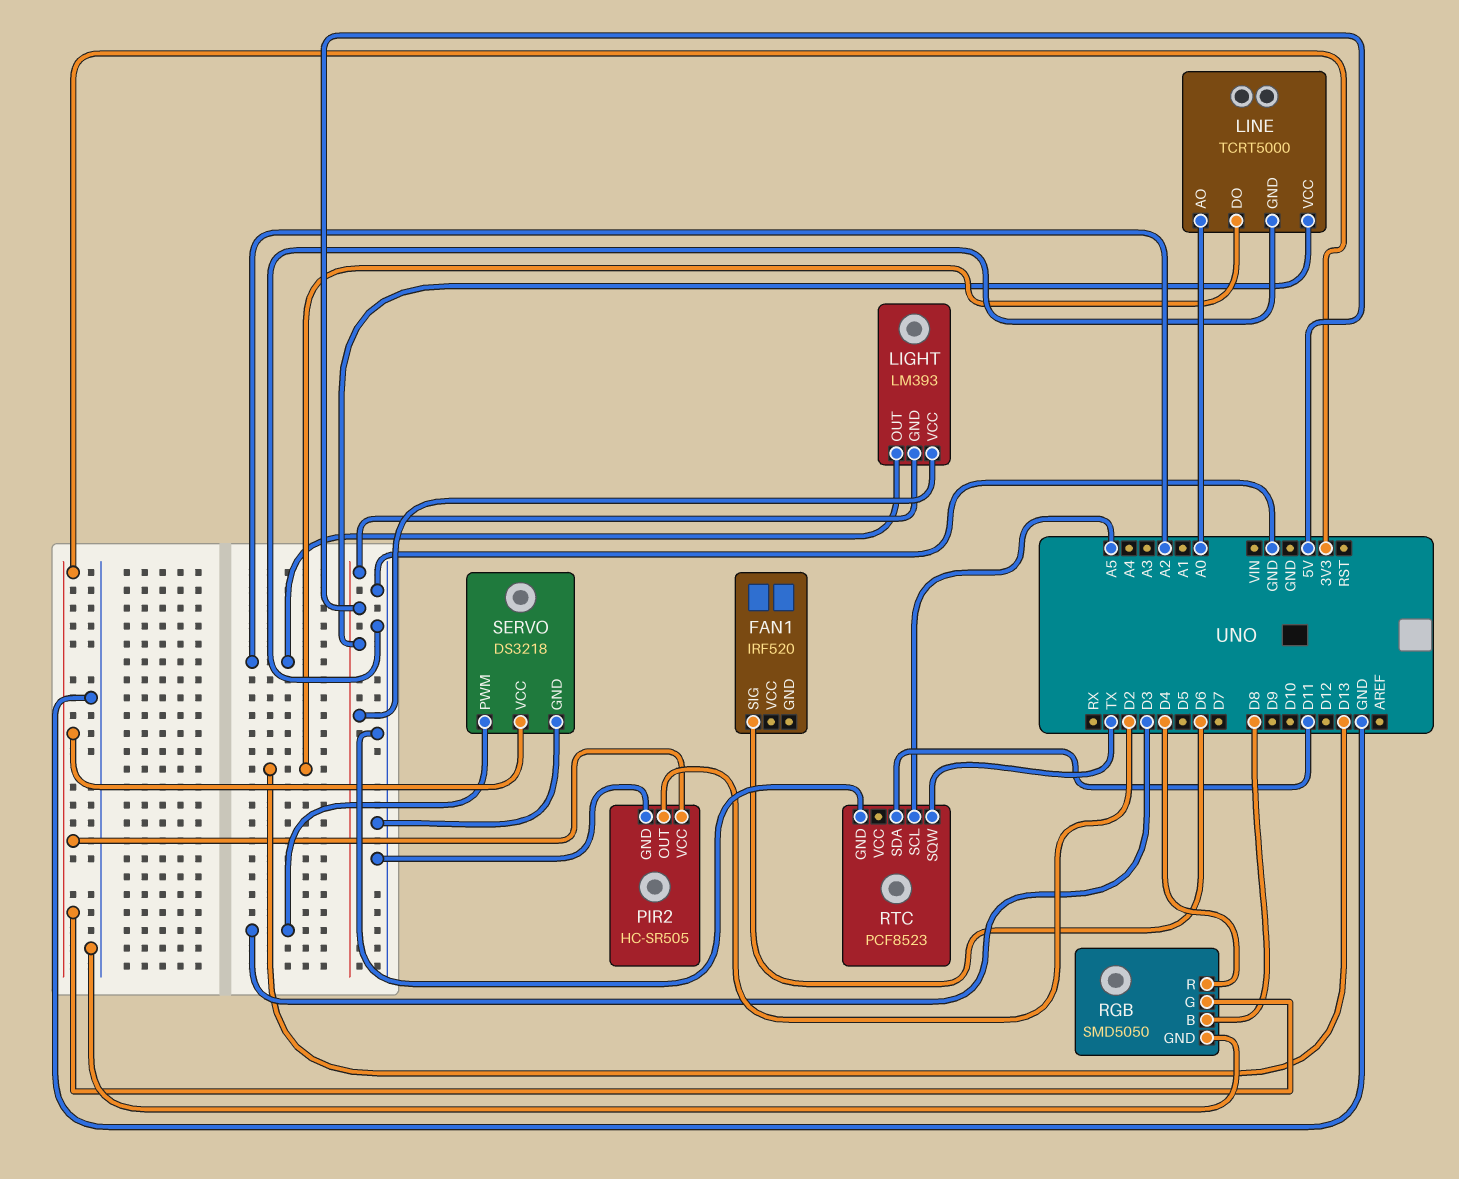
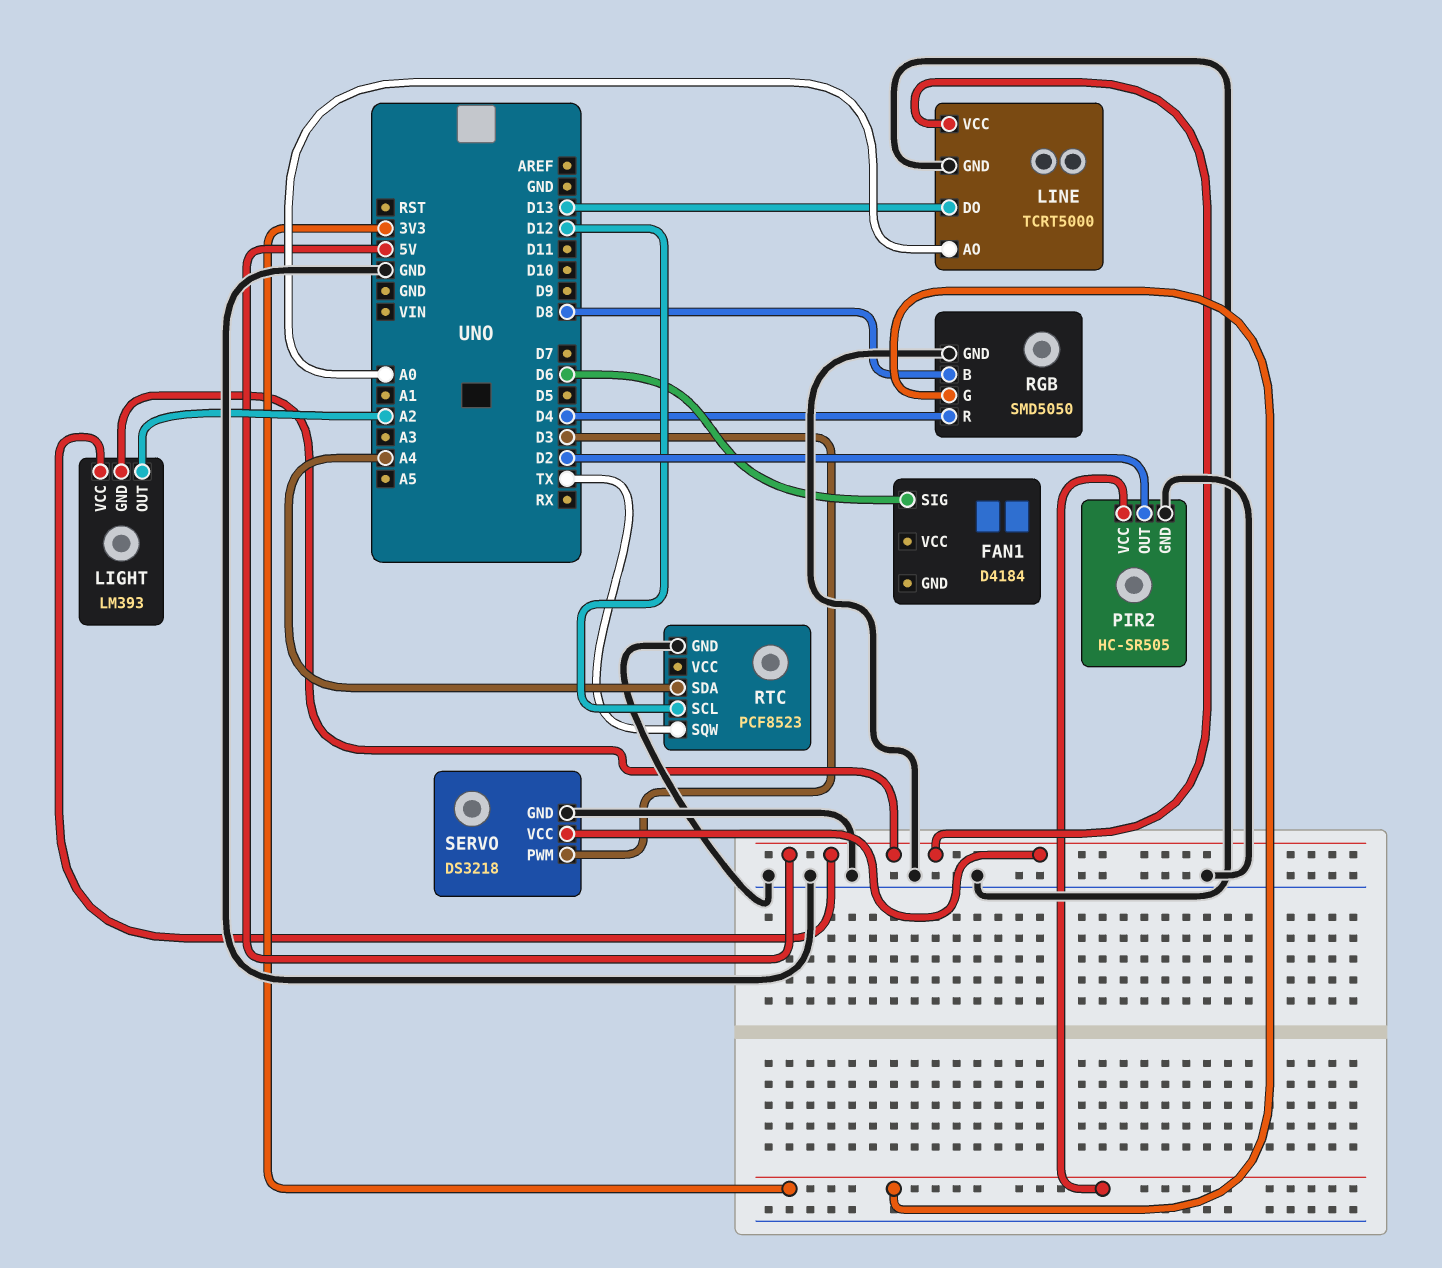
FAN1: IRF520 -> D4184
RTC pin SCL: A5 -> D12
RTC pin SDA: D11 -> A4
SERVO pin VCC: 3V3 -> 5V

